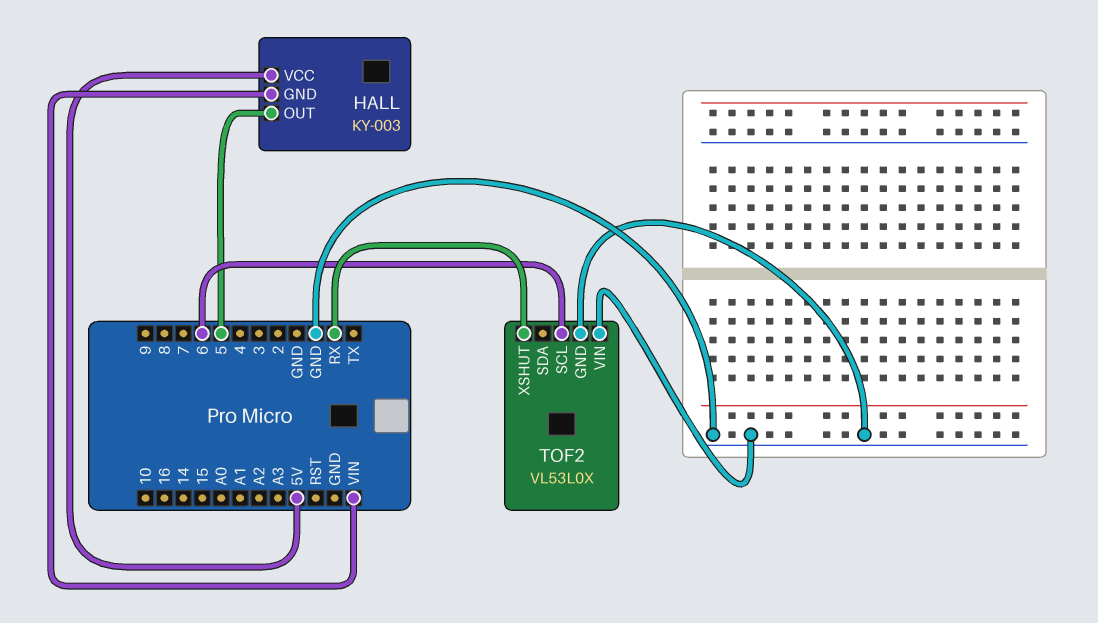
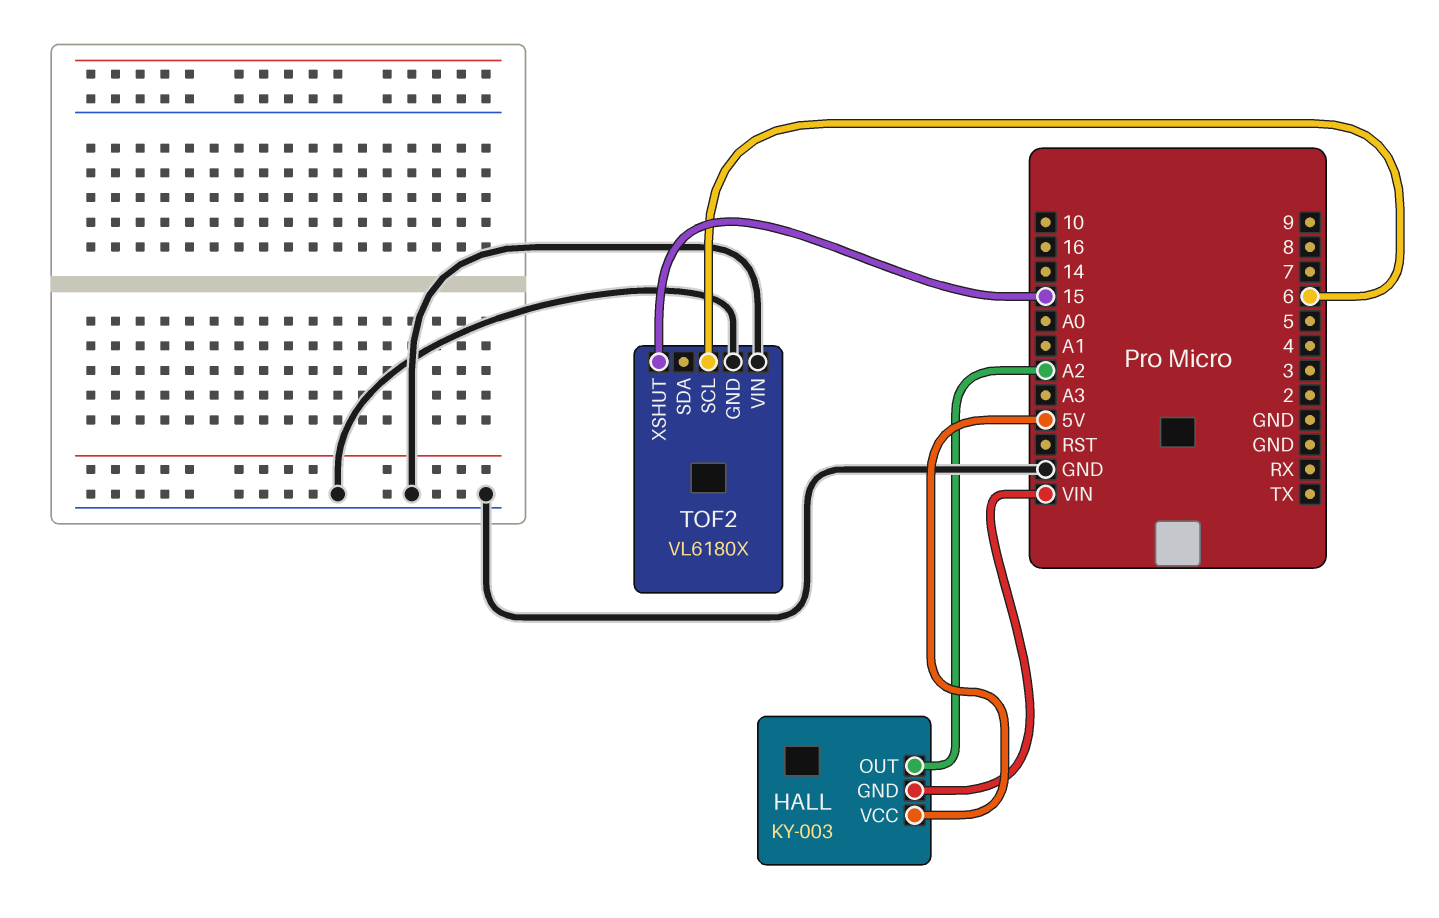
HALL pin OUT: 5 -> A2
TOF2: VL53L0X -> VL6180X
TOF2 pin XSHUT: RX -> 15

